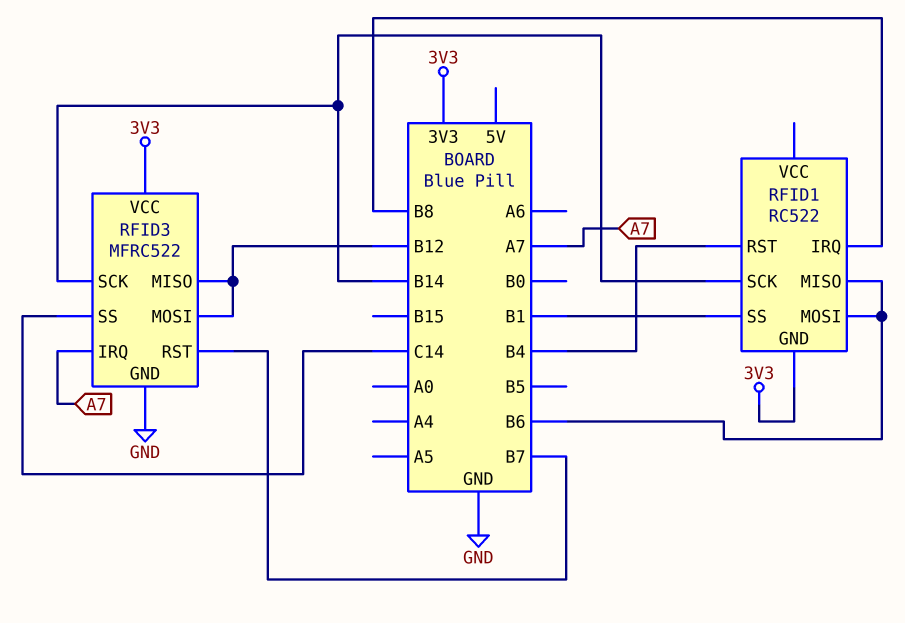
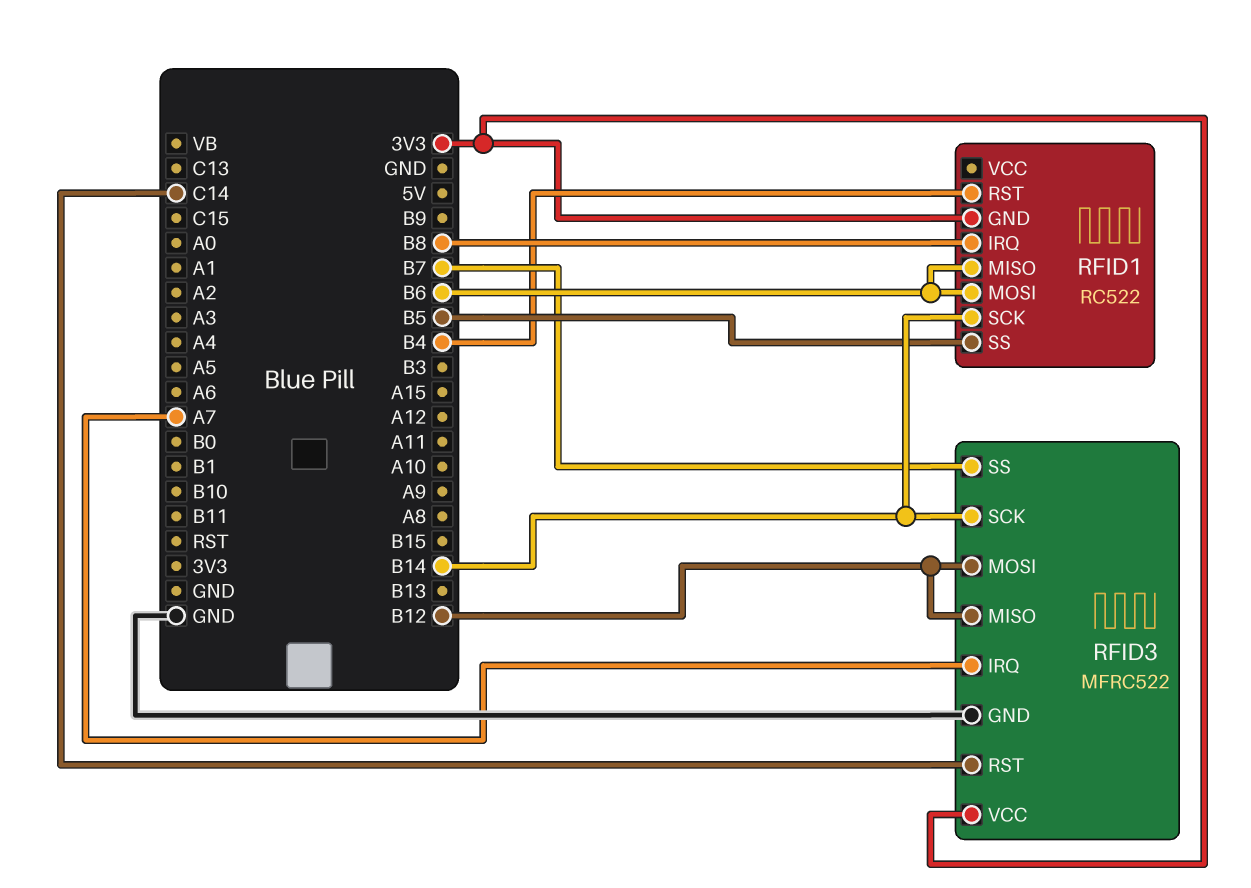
RFID1 pin SS: B1 -> B5
RFID3 pin RST: B7 -> C14
RFID3 pin SS: C14 -> B7

